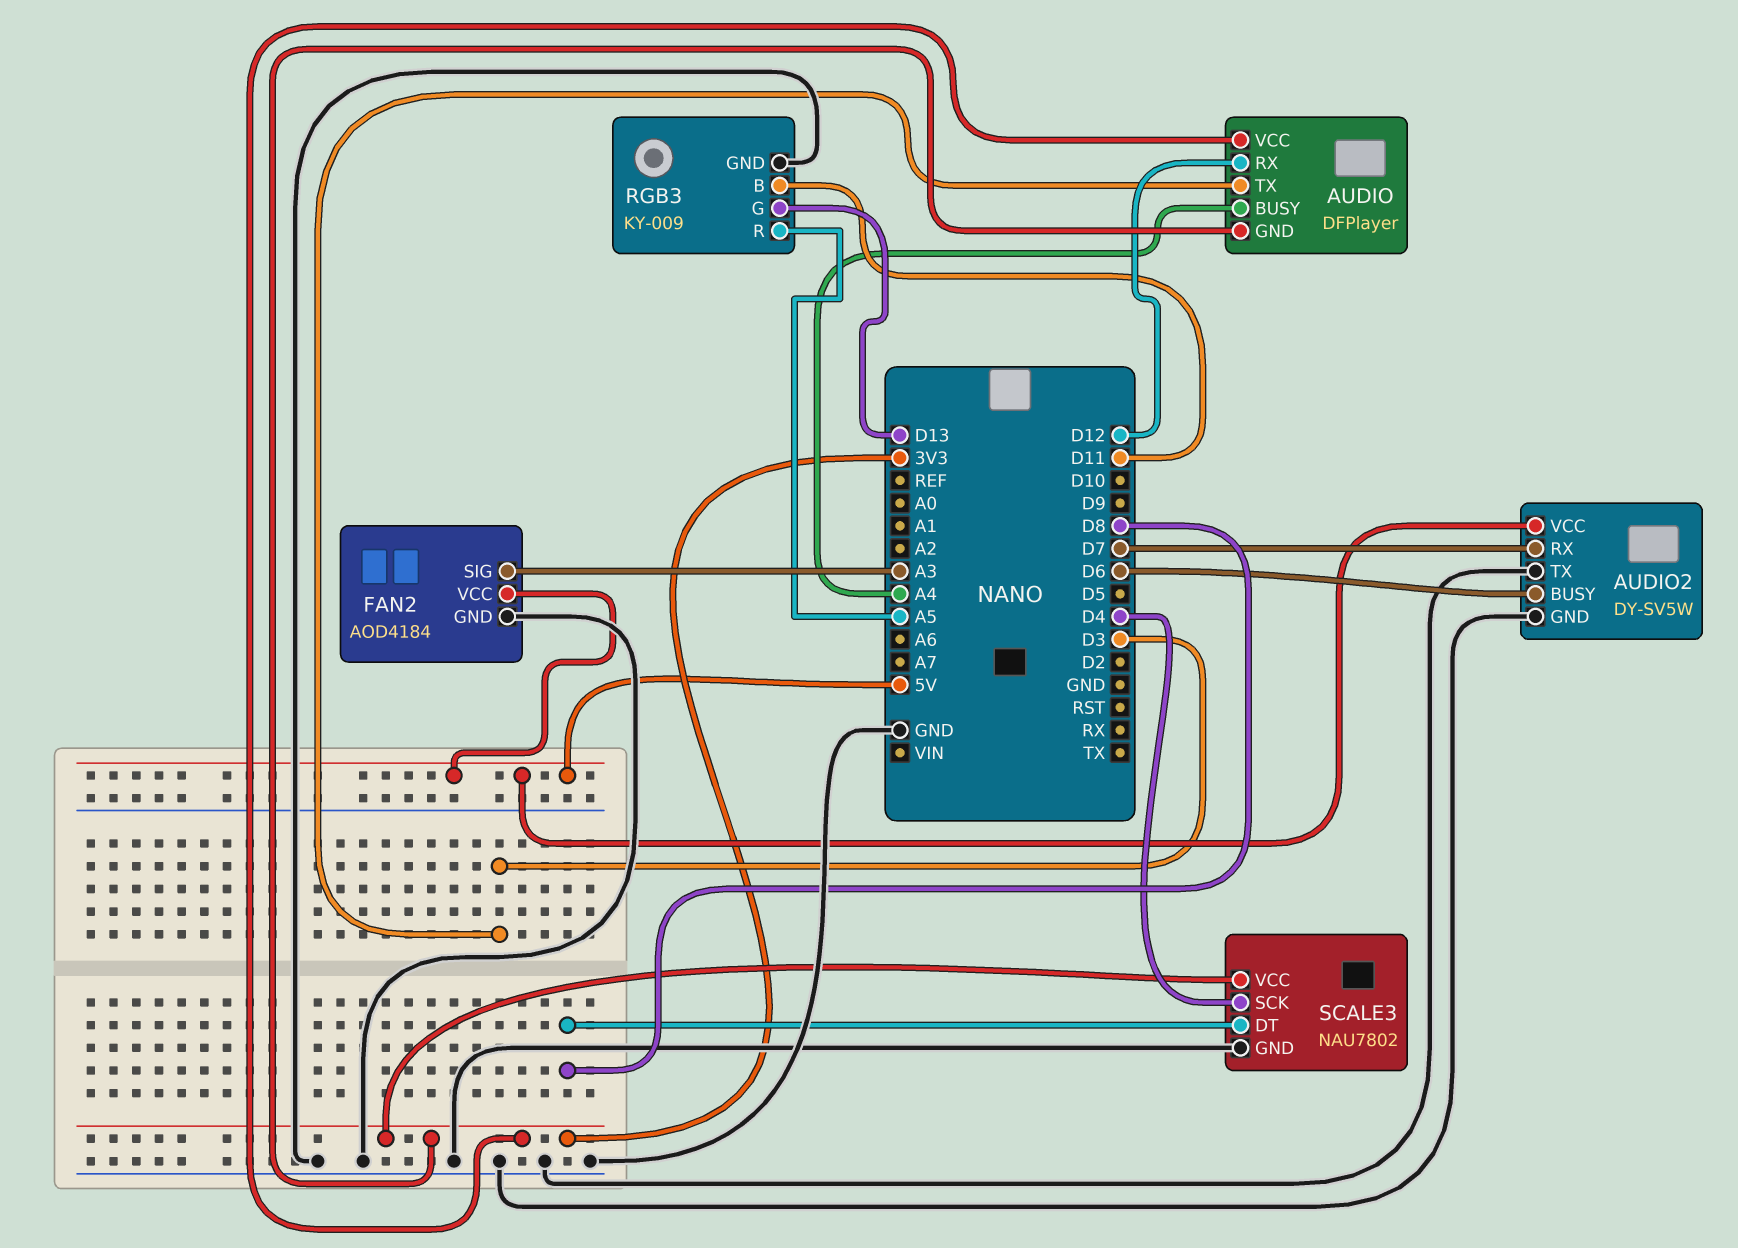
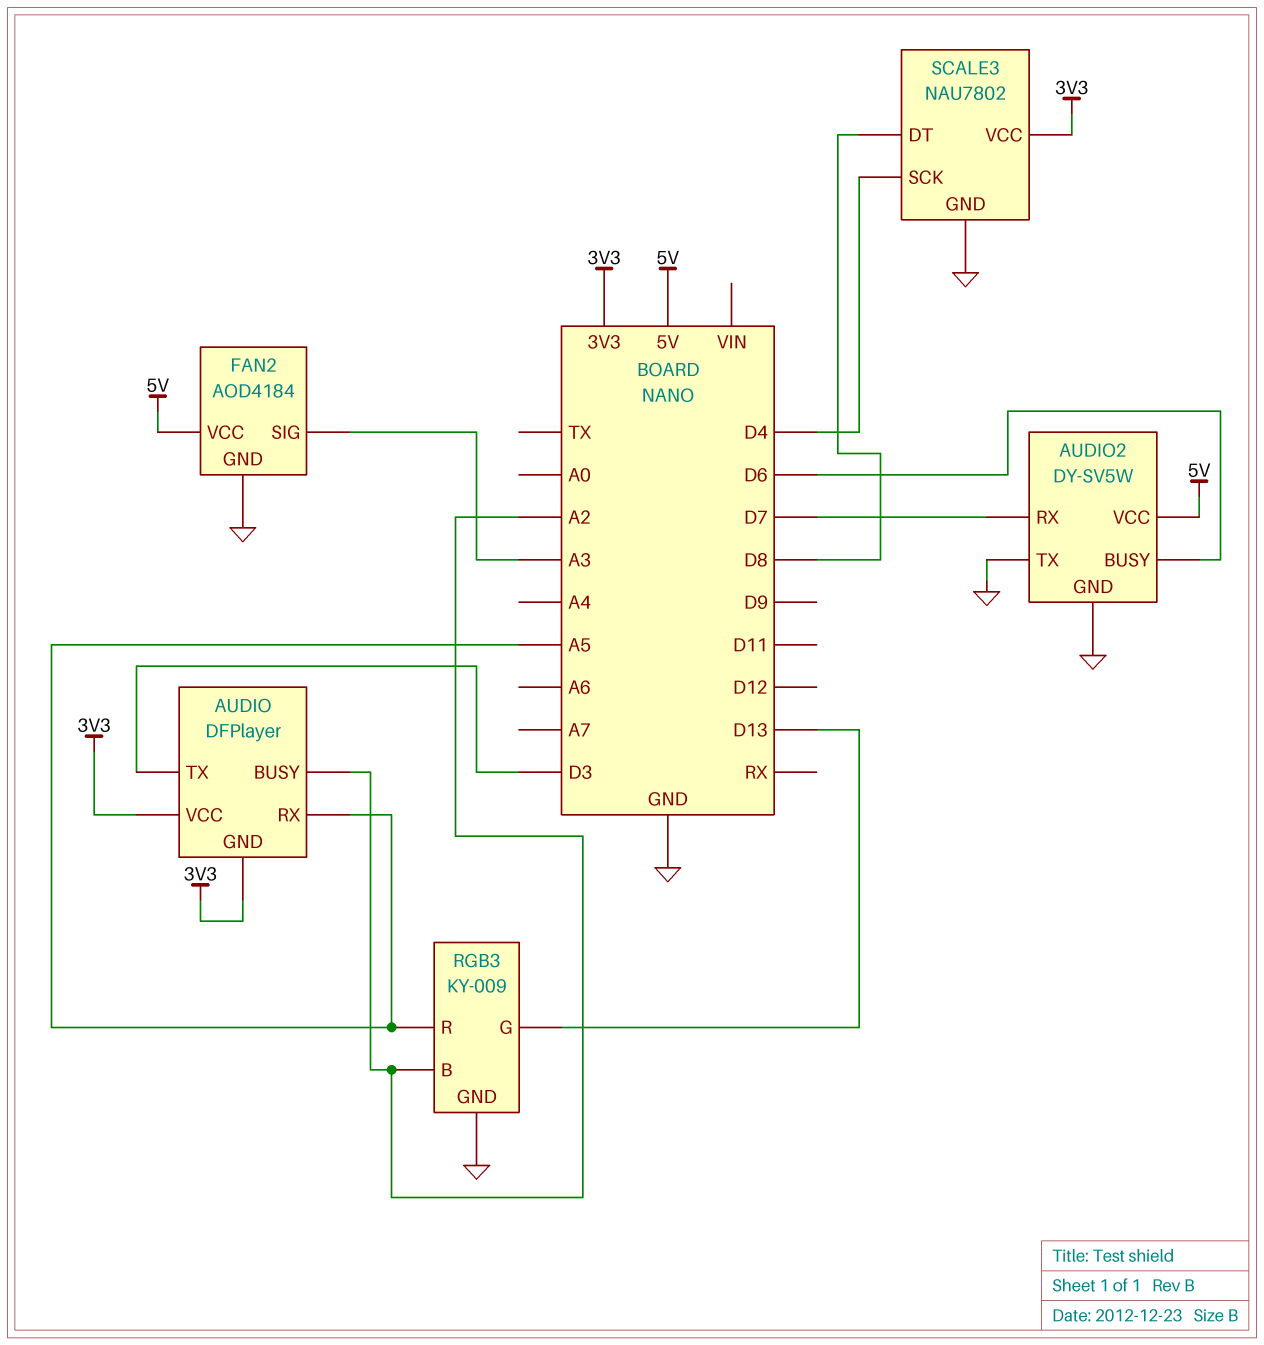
AUDIO pin BUSY: A4 -> A2
AUDIO pin RX: D12 -> A5
RGB3 pin B: D11 -> A2

